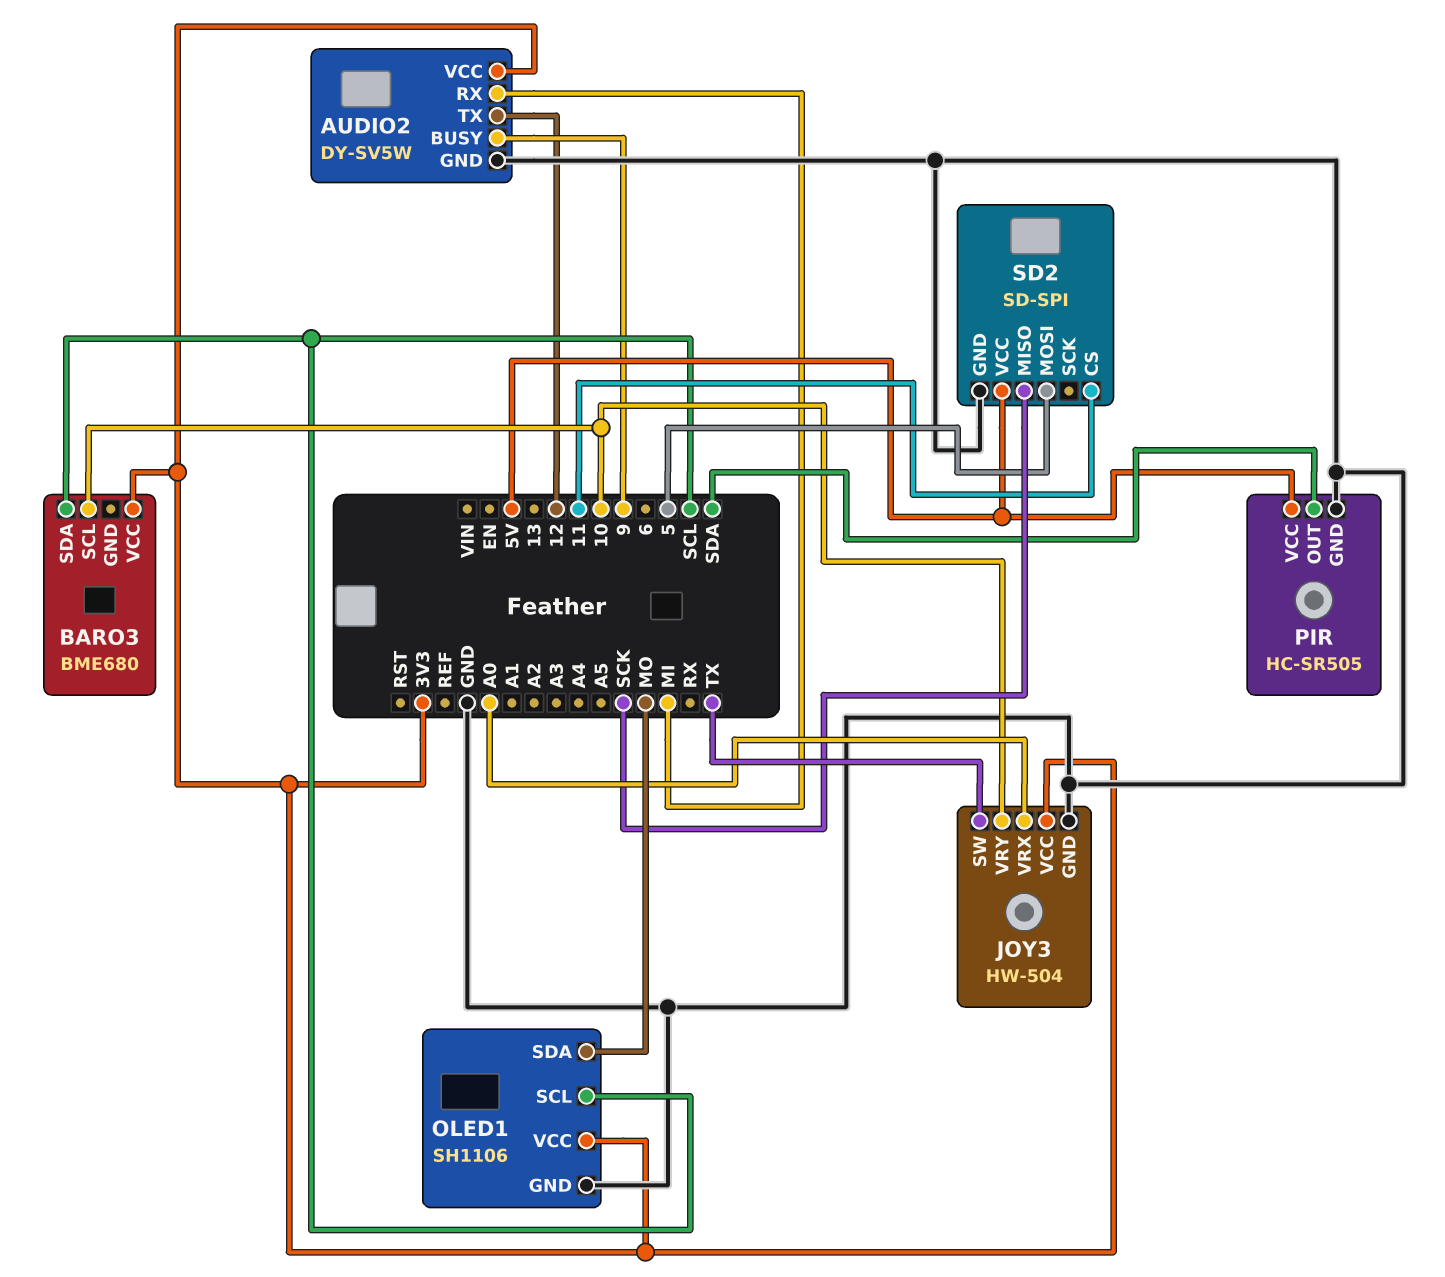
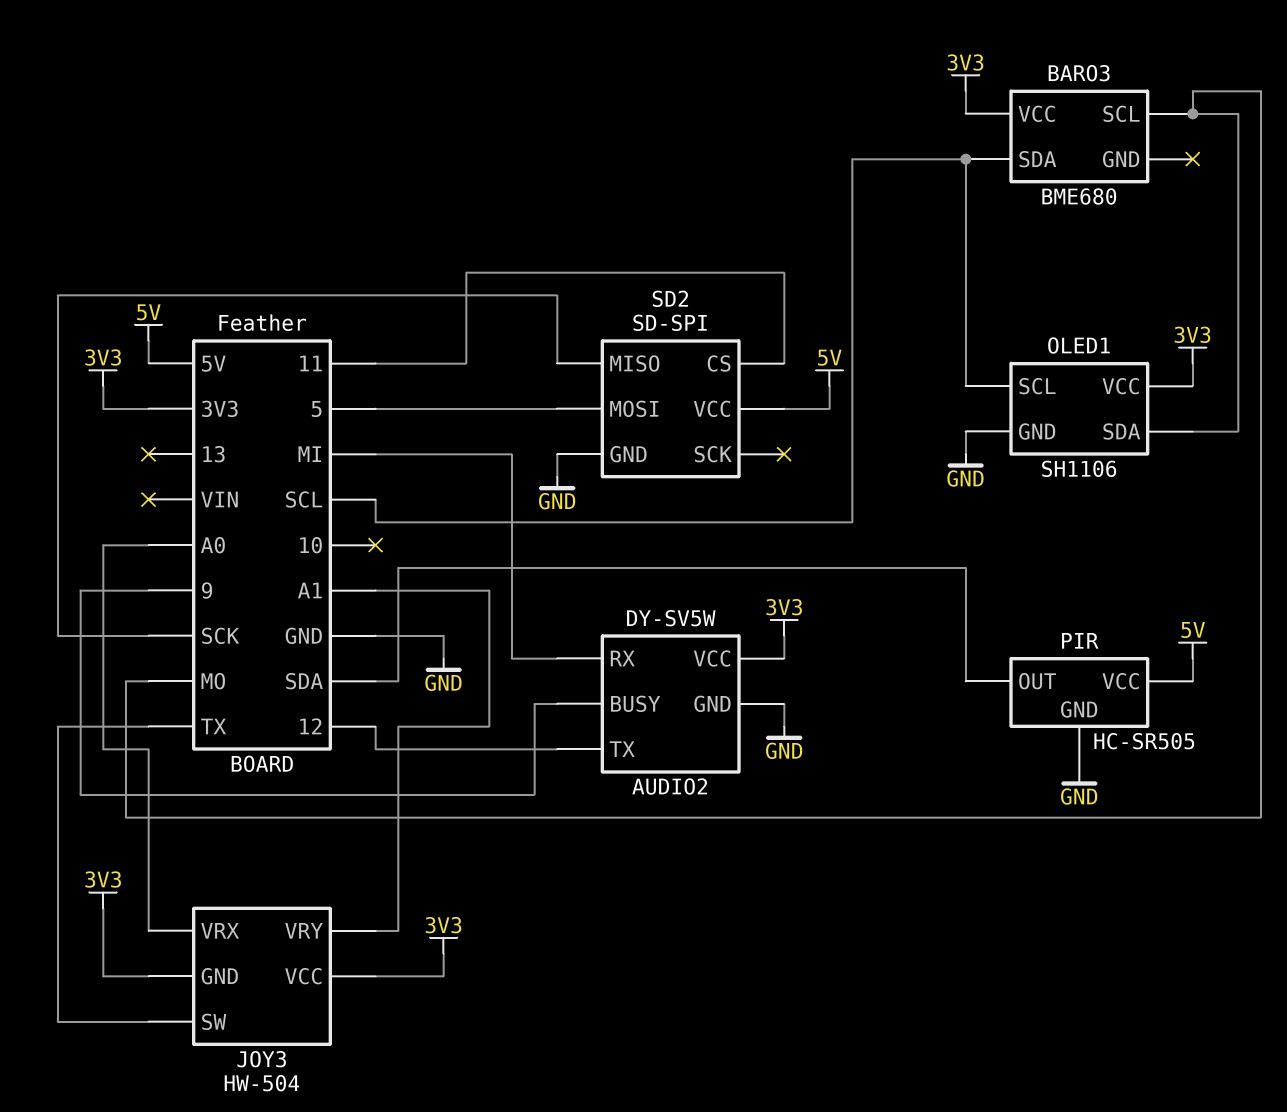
BARO3 pin SCL: 10 -> MO
JOY3 pin GND: GND -> 3V3
JOY3 pin VRY: 10 -> A1

